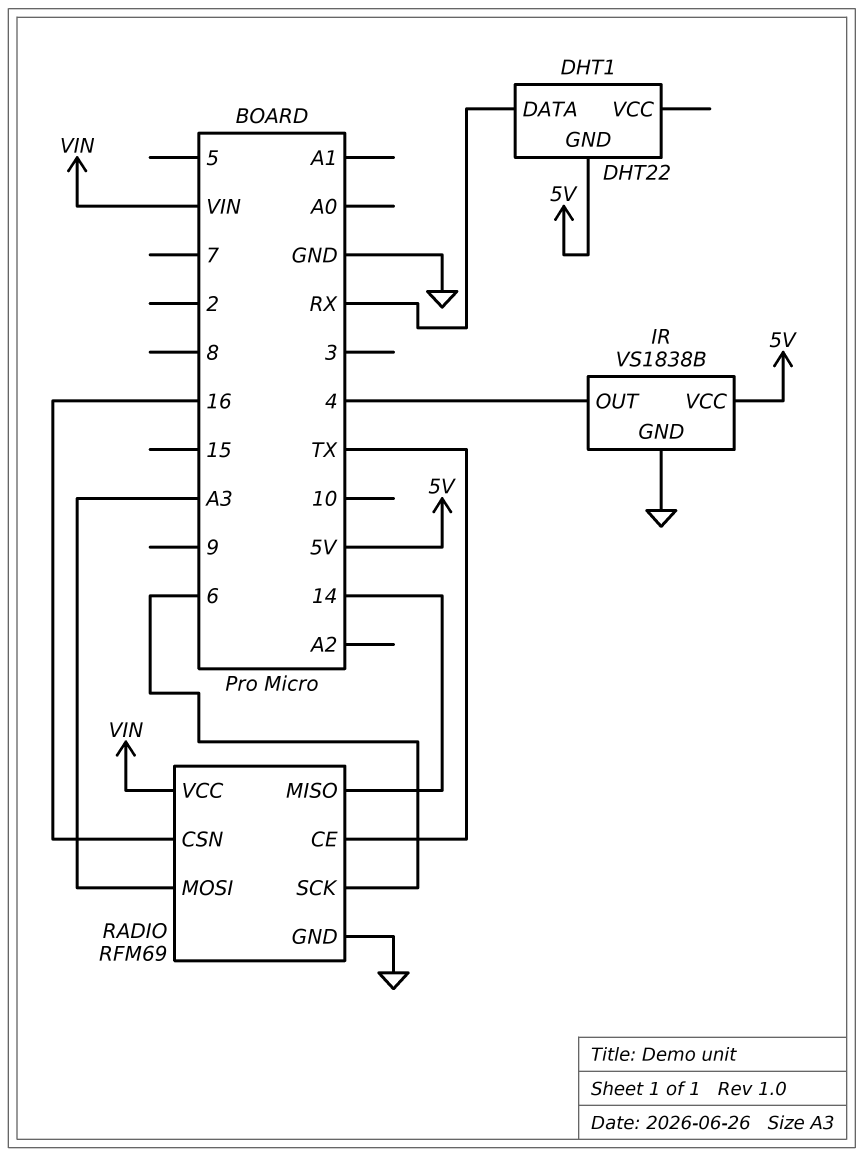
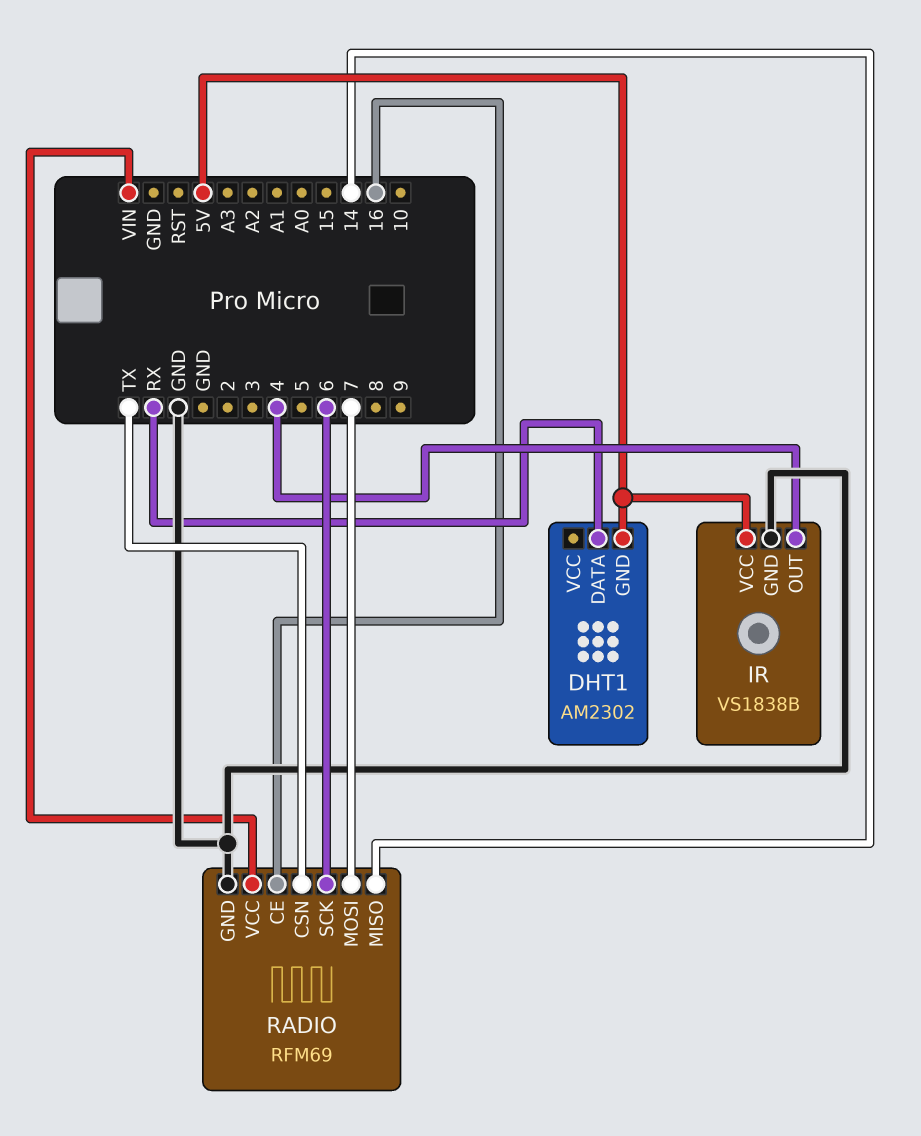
DHT1: DHT22 -> AM2302
RADIO pin CE: TX -> 16
RADIO pin CSN: 16 -> TX
RADIO pin MOSI: A3 -> 7

